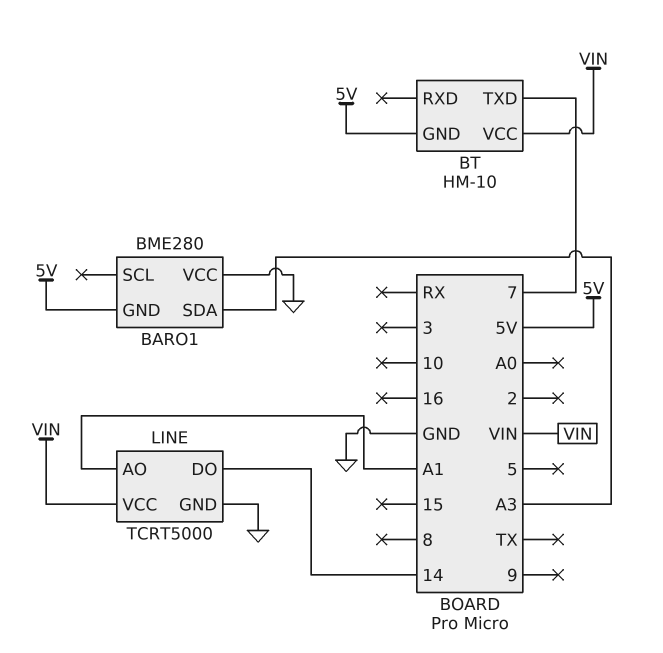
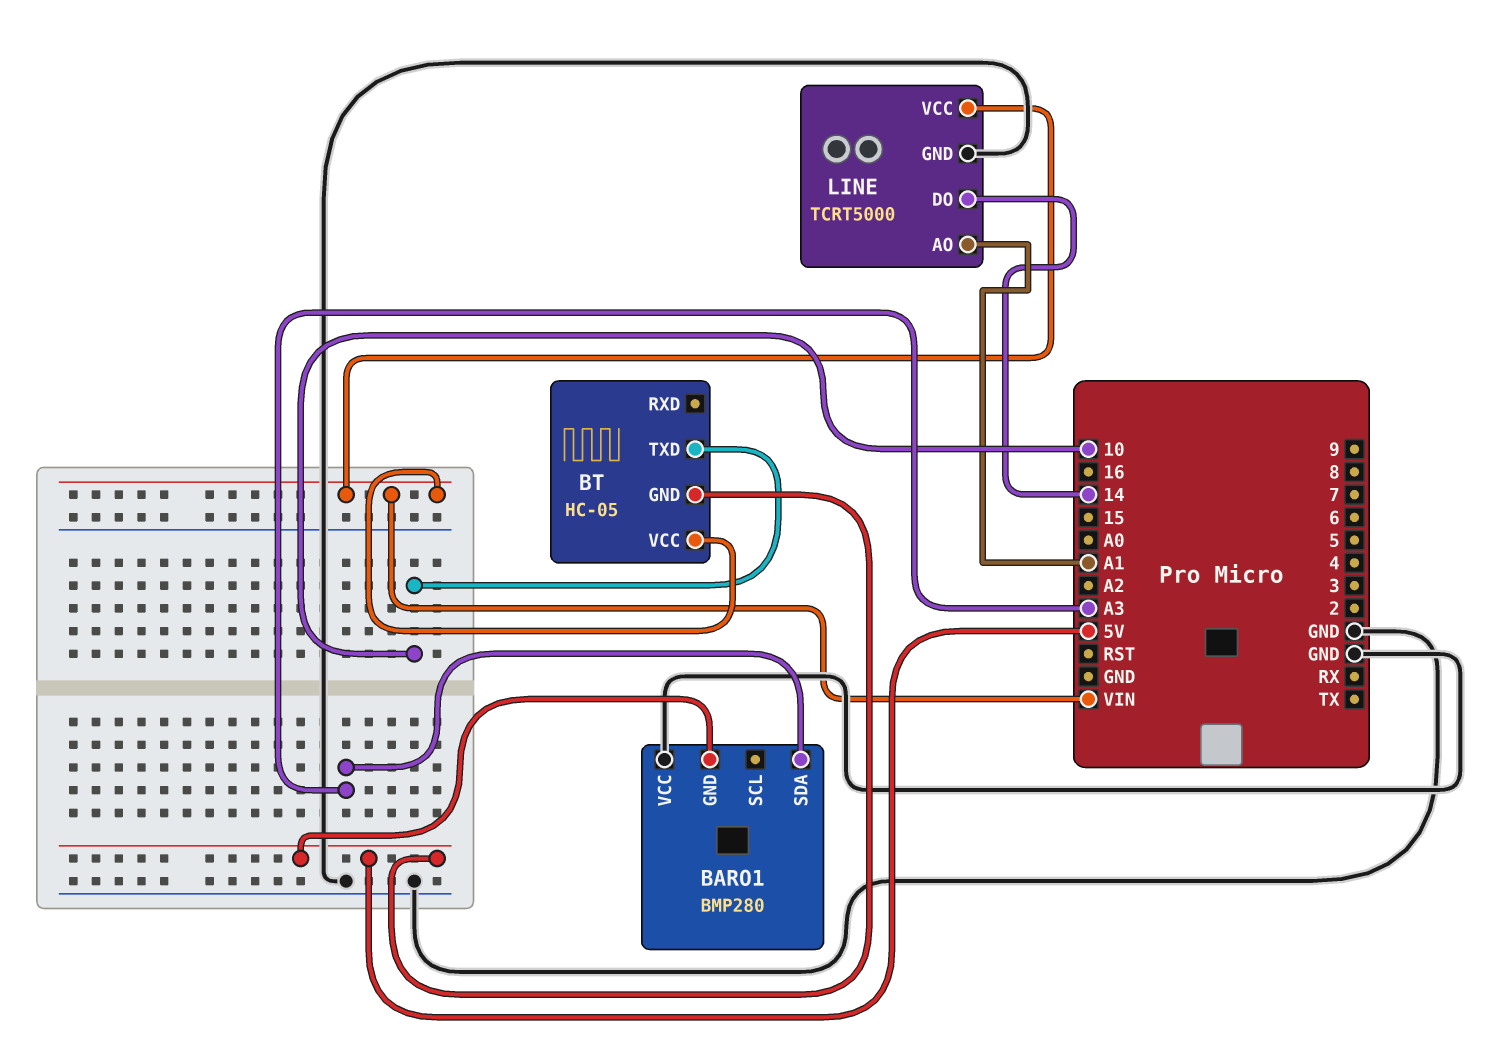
BARO1: BME280 -> BMP280
BT: HM-10 -> HC-05
BT pin TXD: 7 -> 10

